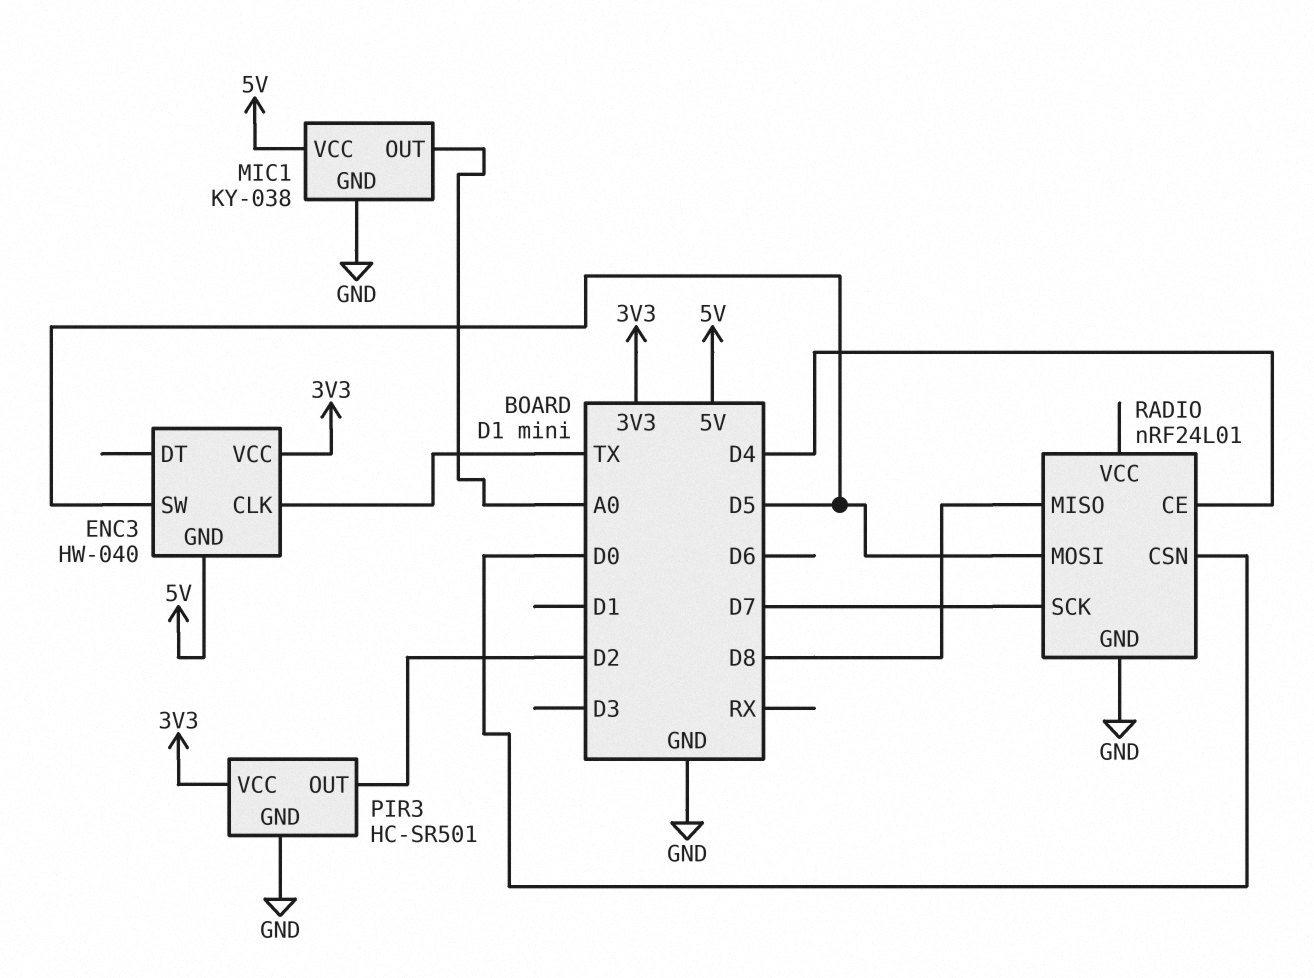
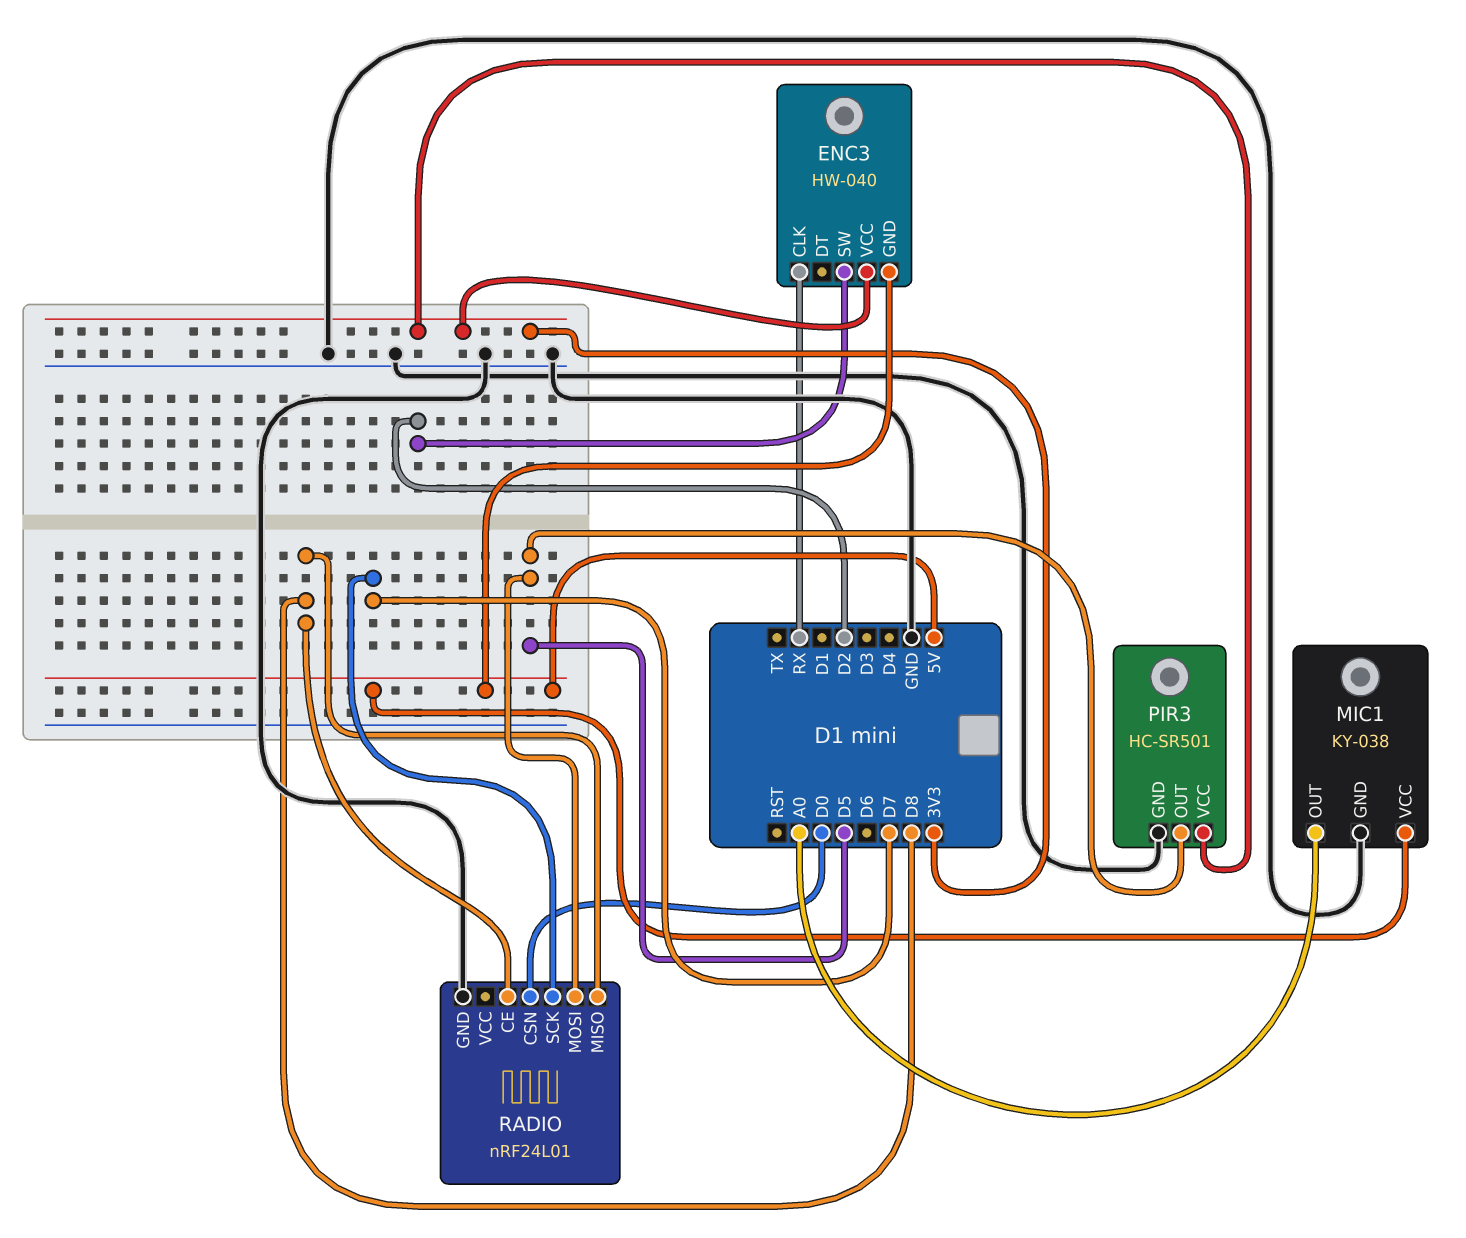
ENC3 pin CLK: TX -> RX
ENC3 pin SW: D5 -> D2
PIR3 pin OUT: D2 -> D5
RADIO pin CE: D4 -> D8

